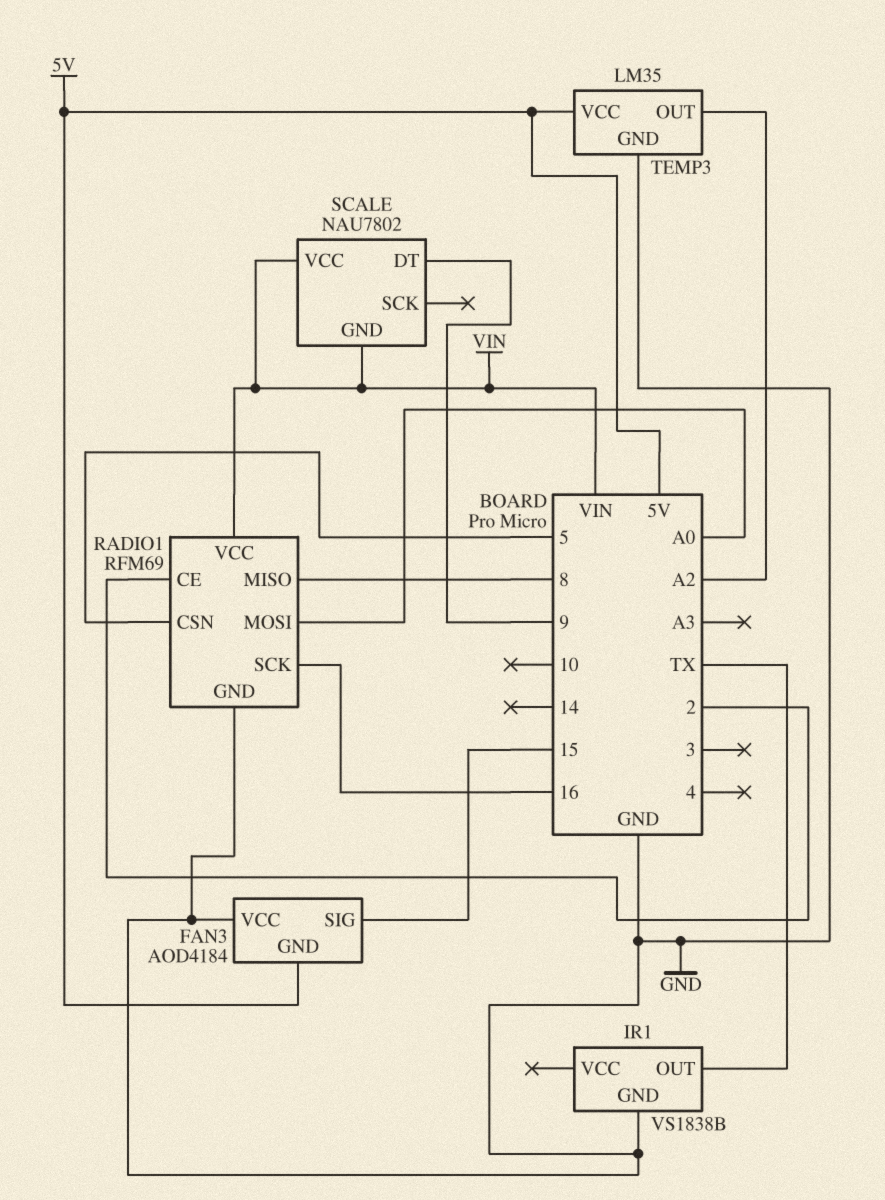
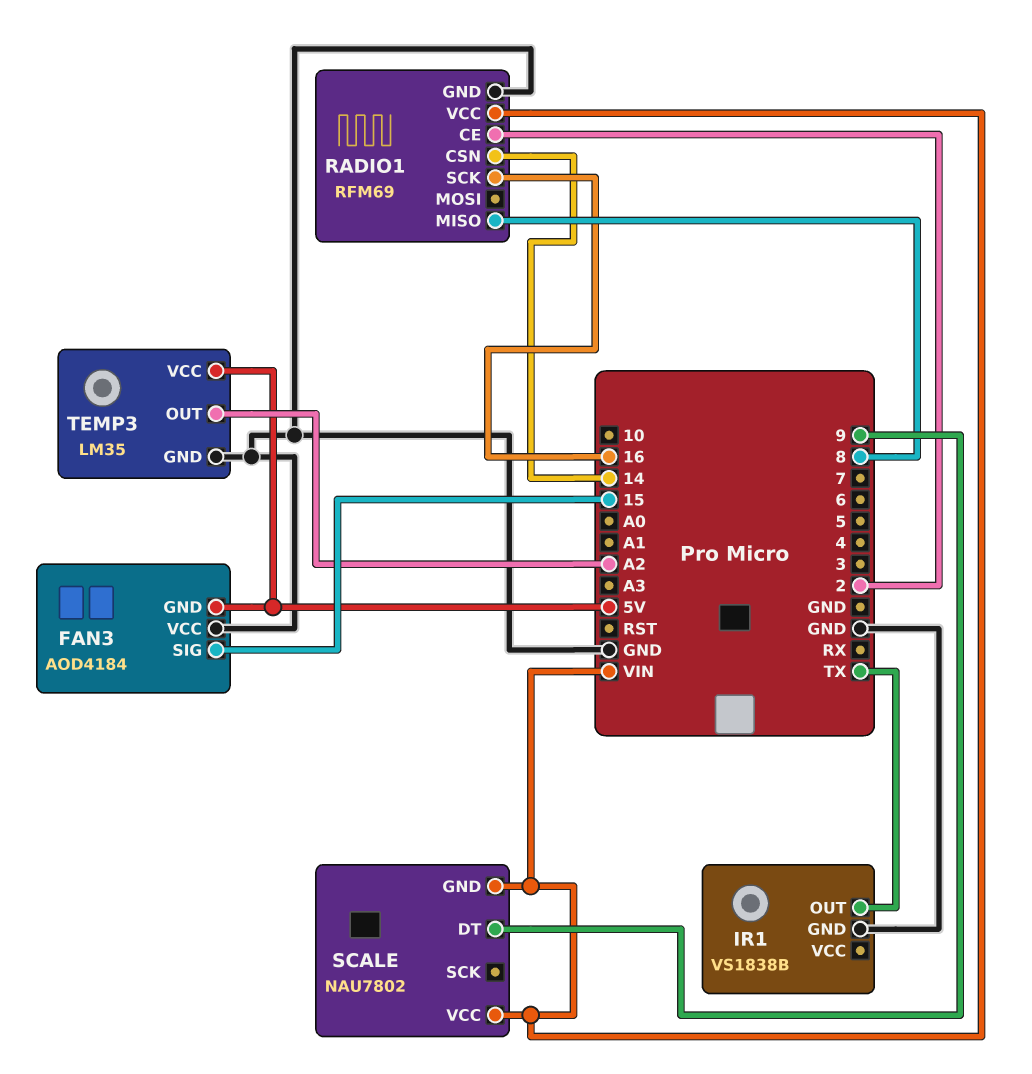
RADIO1 pin CSN: 5 -> 14
RADIO1 pin MOSI: A0 -> none

